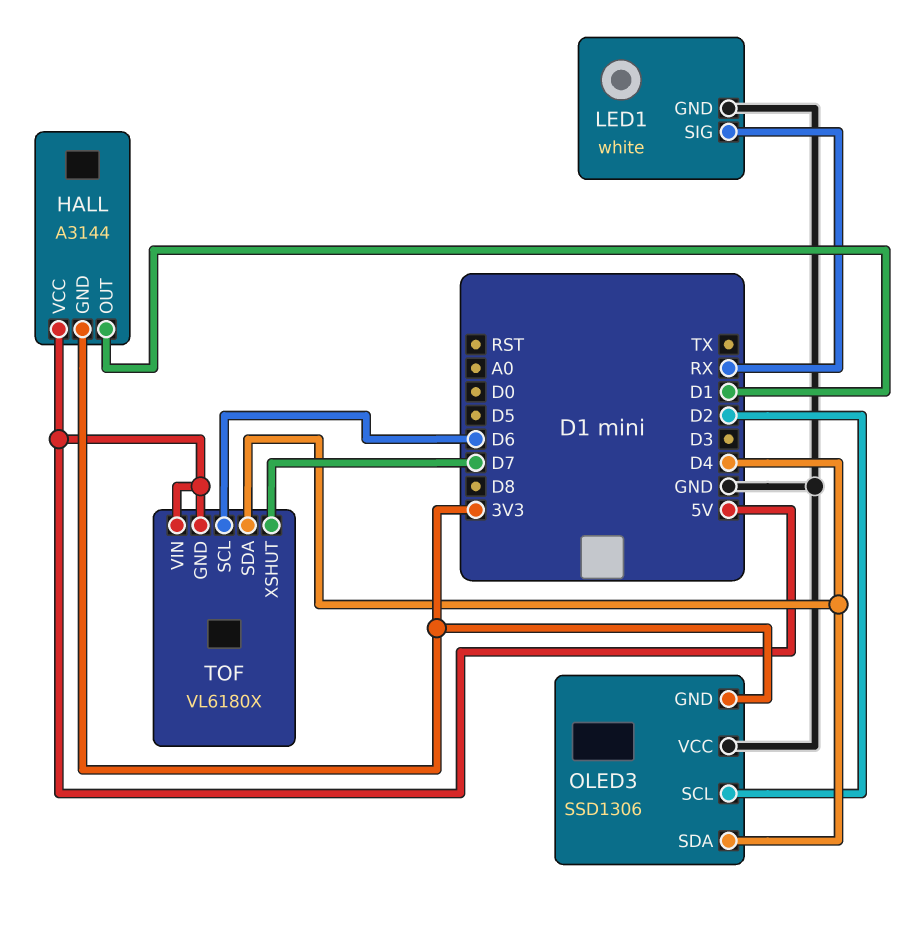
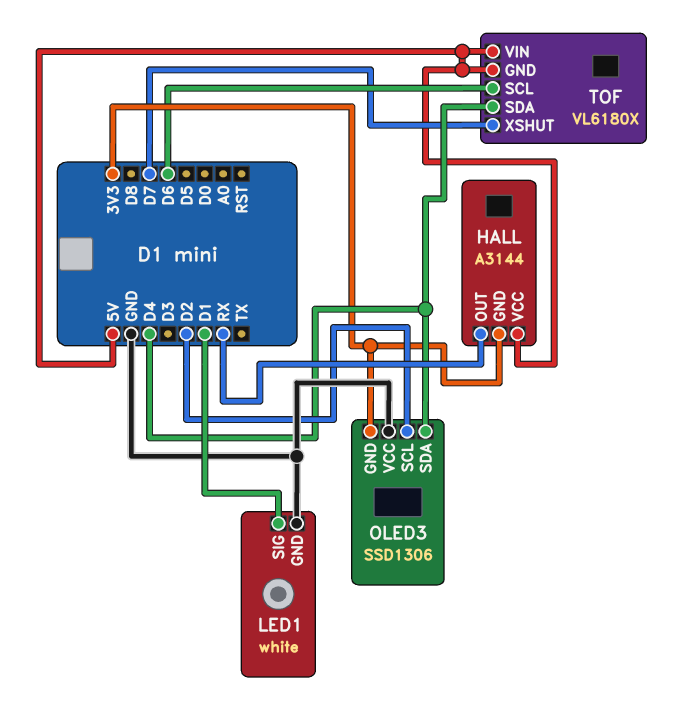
HALL pin OUT: D1 -> RX
LED1 pin SIG: RX -> D1

